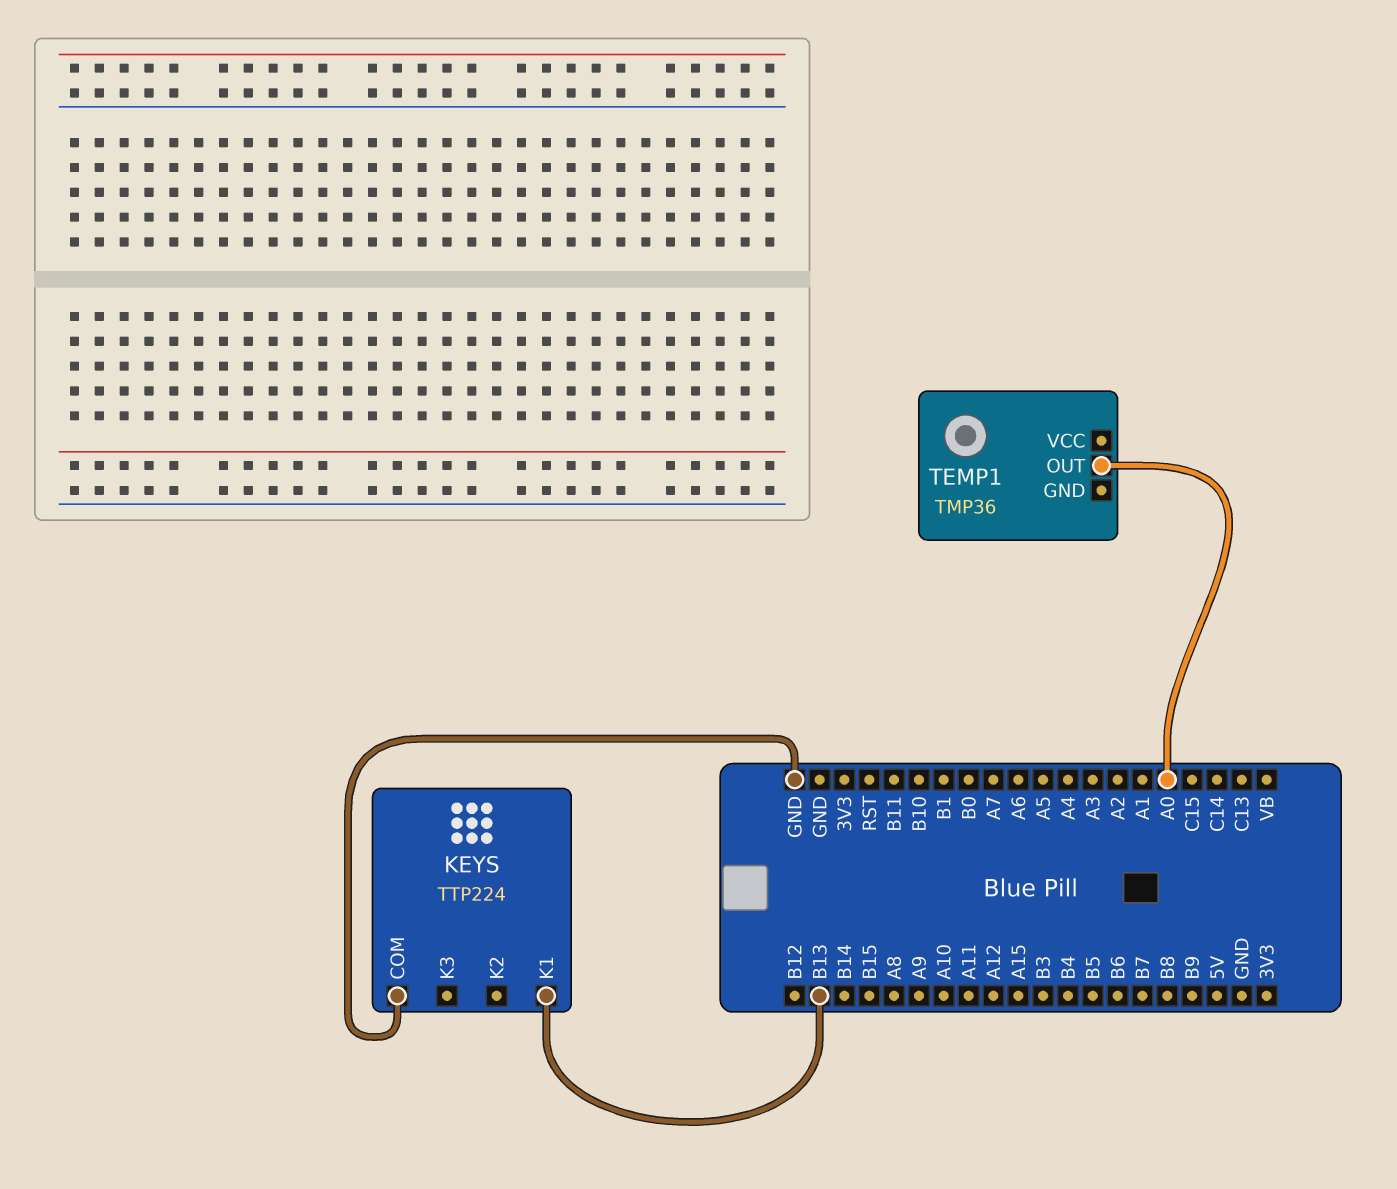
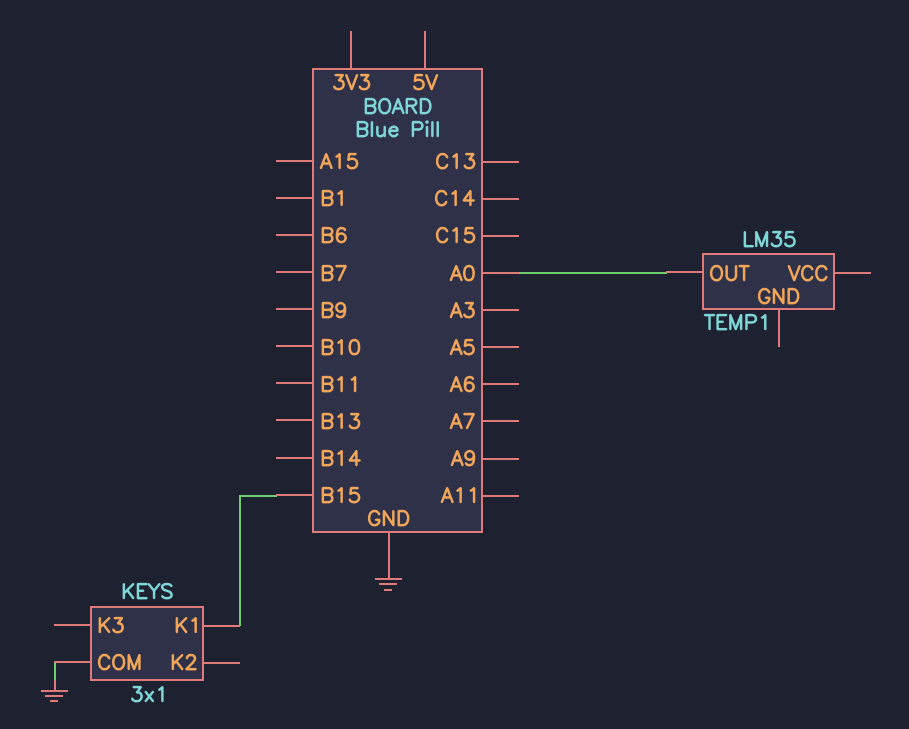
KEYS: TTP224 -> 3x1
KEYS pin K1: B13 -> B15
TEMP1: TMP36 -> LM35

